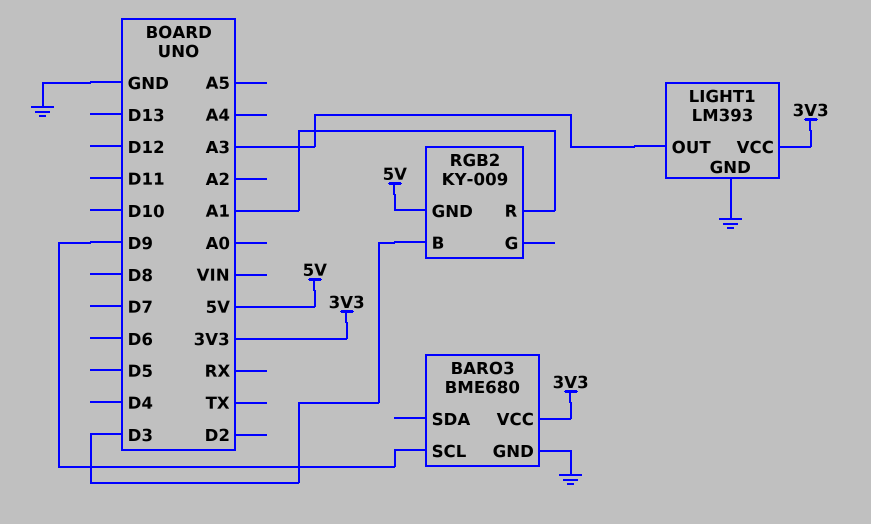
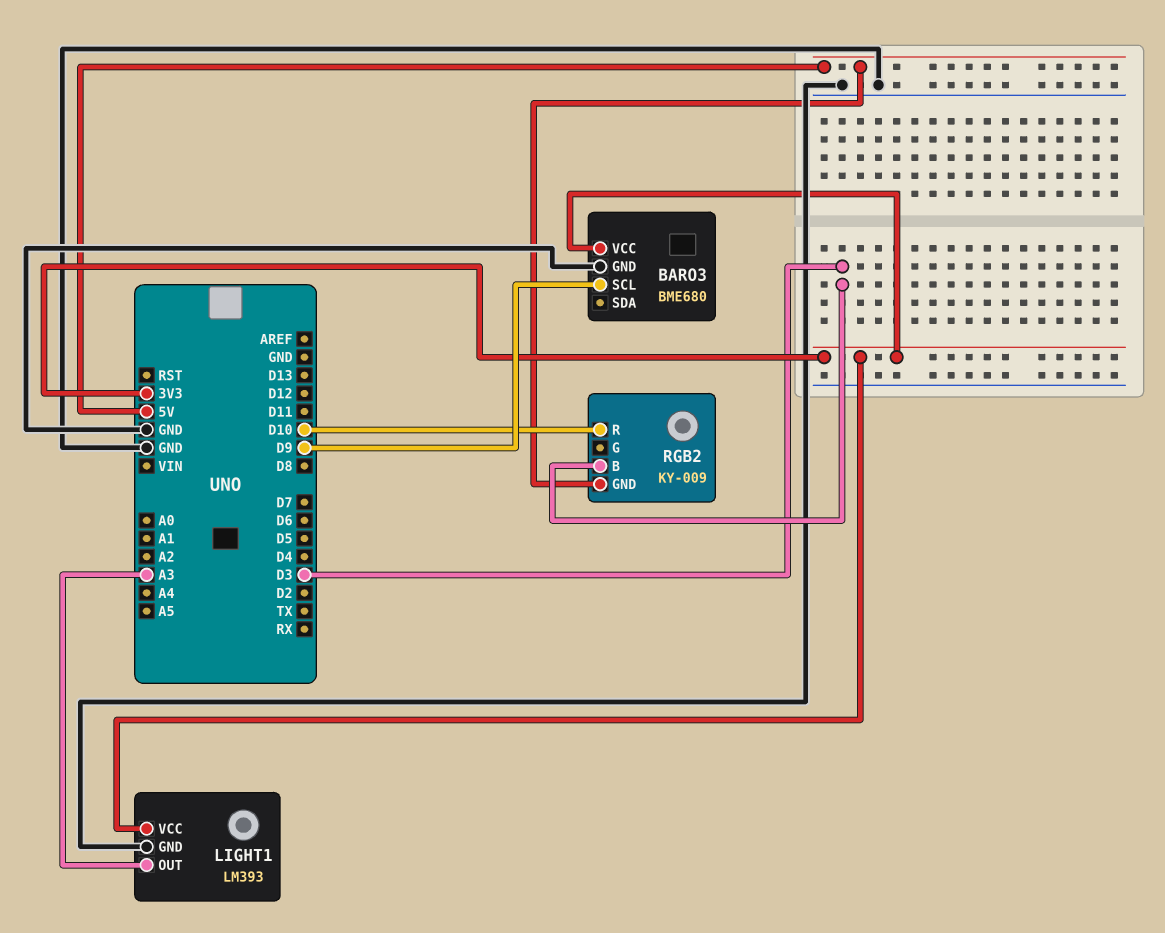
RGB2 pin R: A1 -> D10

